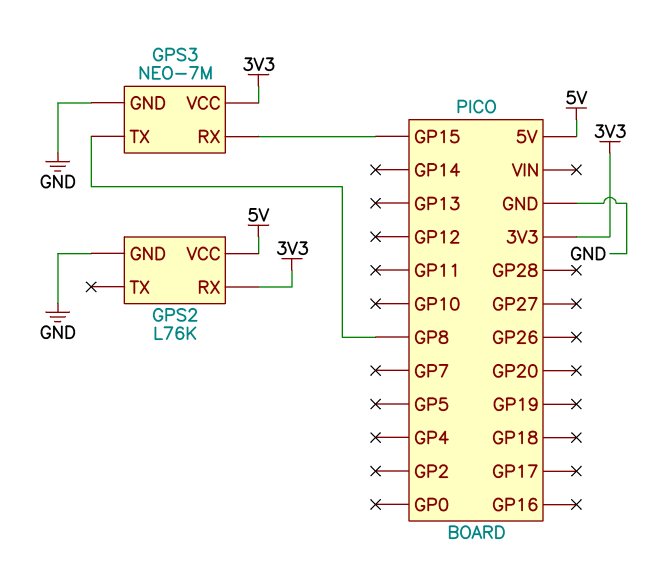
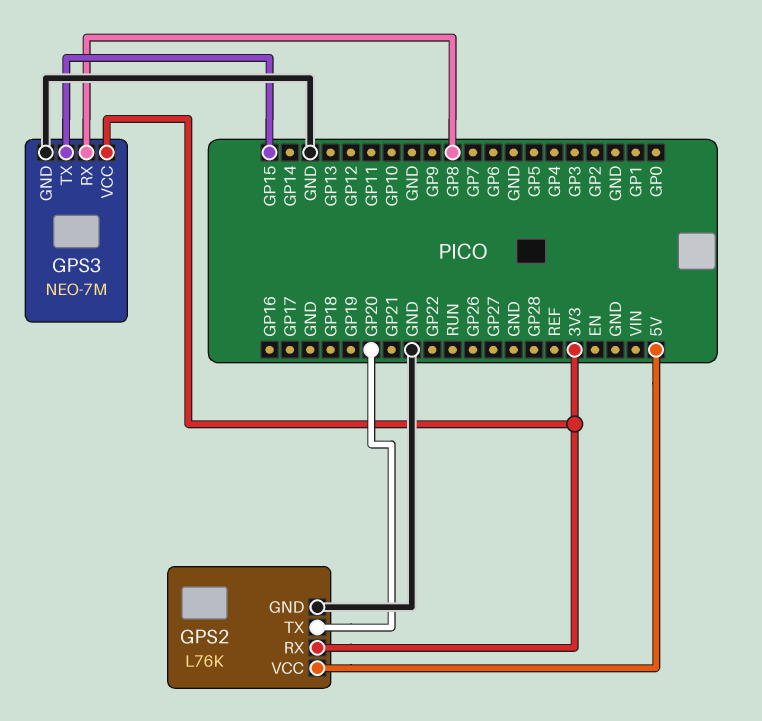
GPS2 pin TX: none -> GP20
GPS3 pin RX: GP15 -> GP8
GPS3 pin TX: GP8 -> GP15

